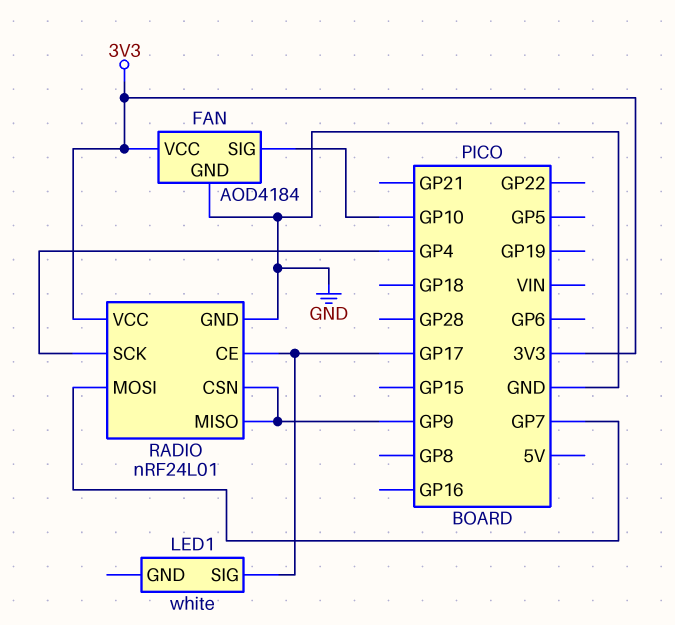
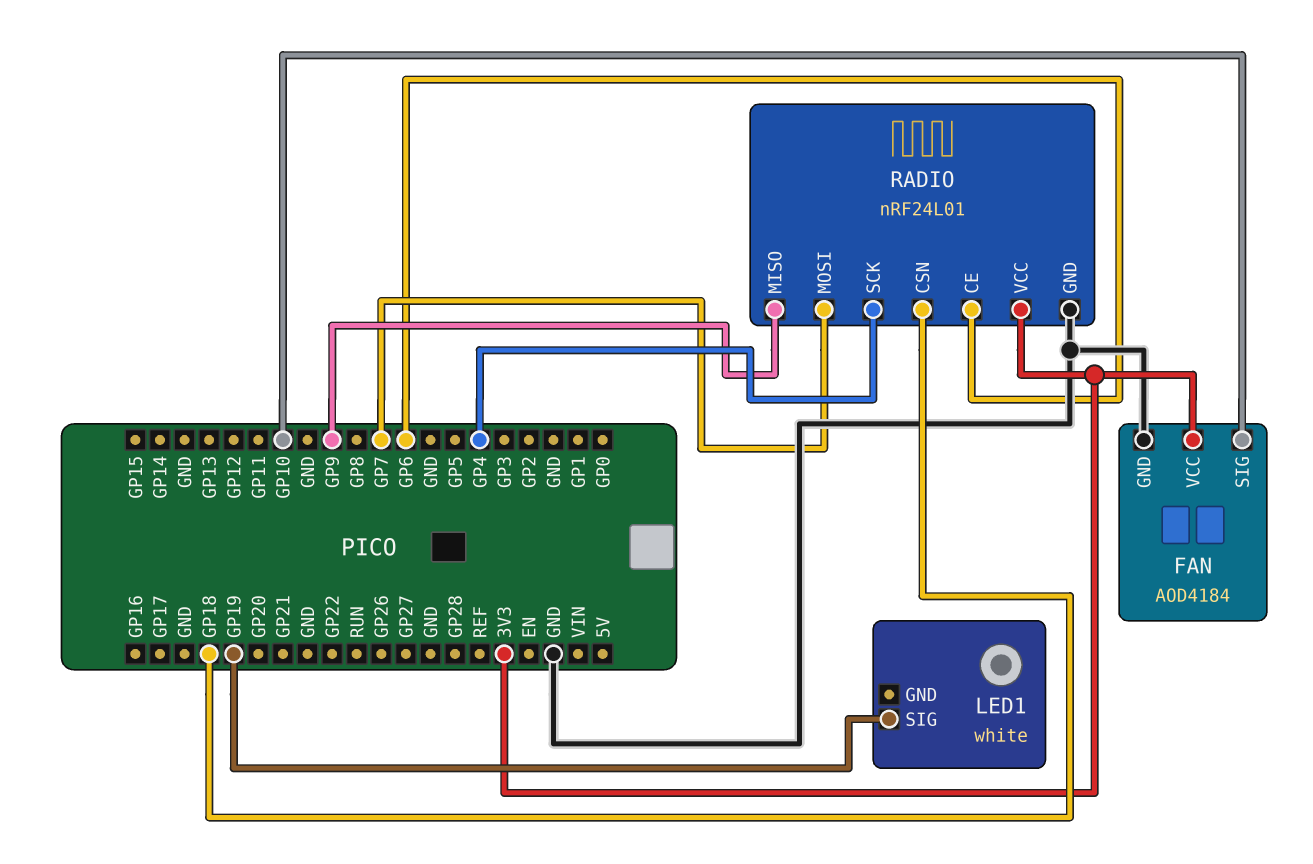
LED1 pin SIG: GP17 -> GP19
RADIO pin CE: GP17 -> GP6
RADIO pin CSN: GP9 -> GP18

